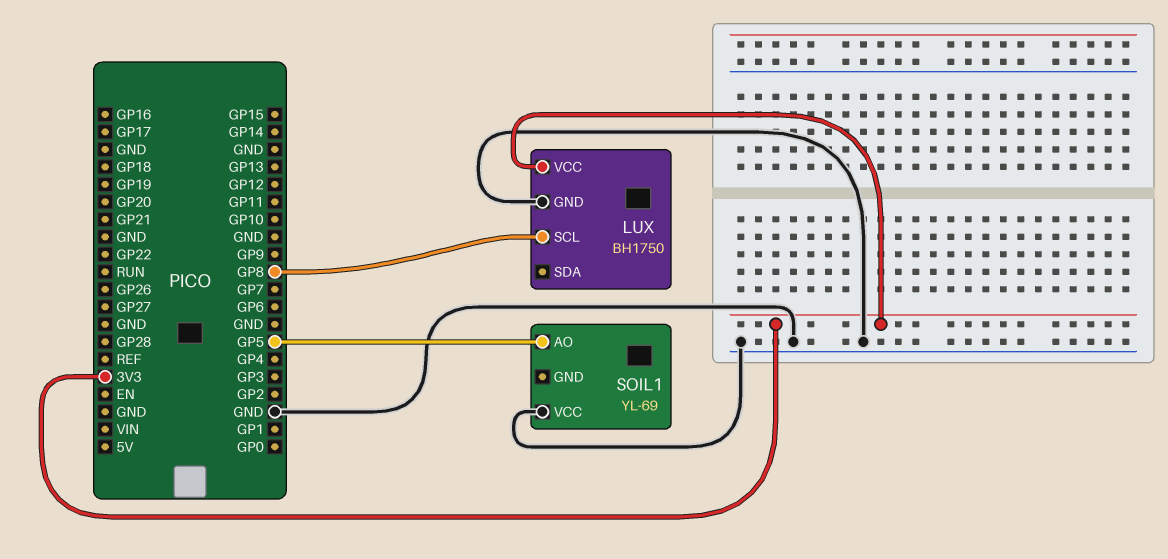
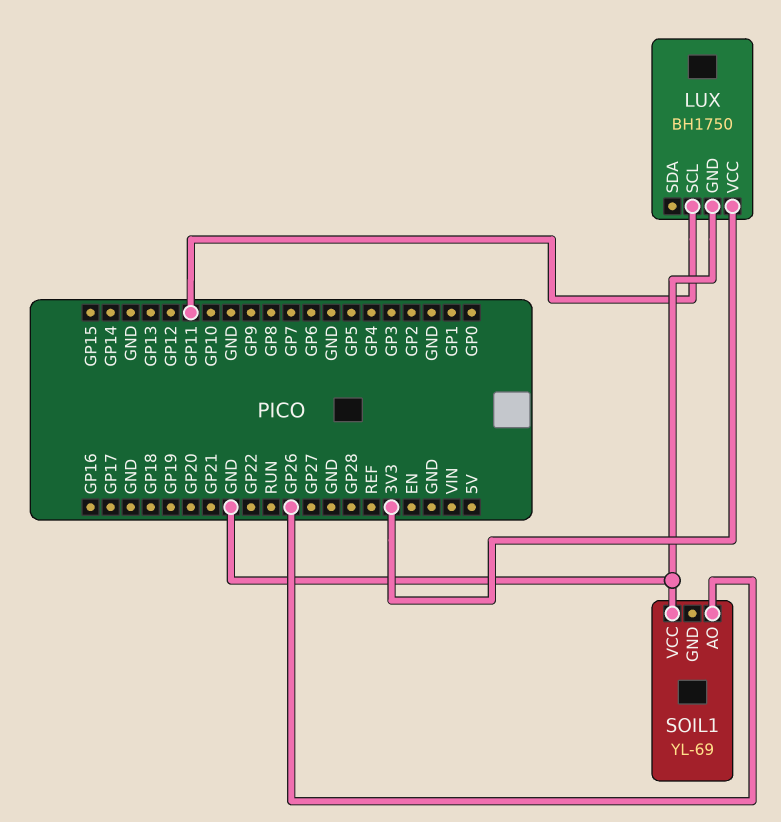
LUX pin SCL: GP8 -> GP11
SOIL1 pin AO: GP5 -> GP26

